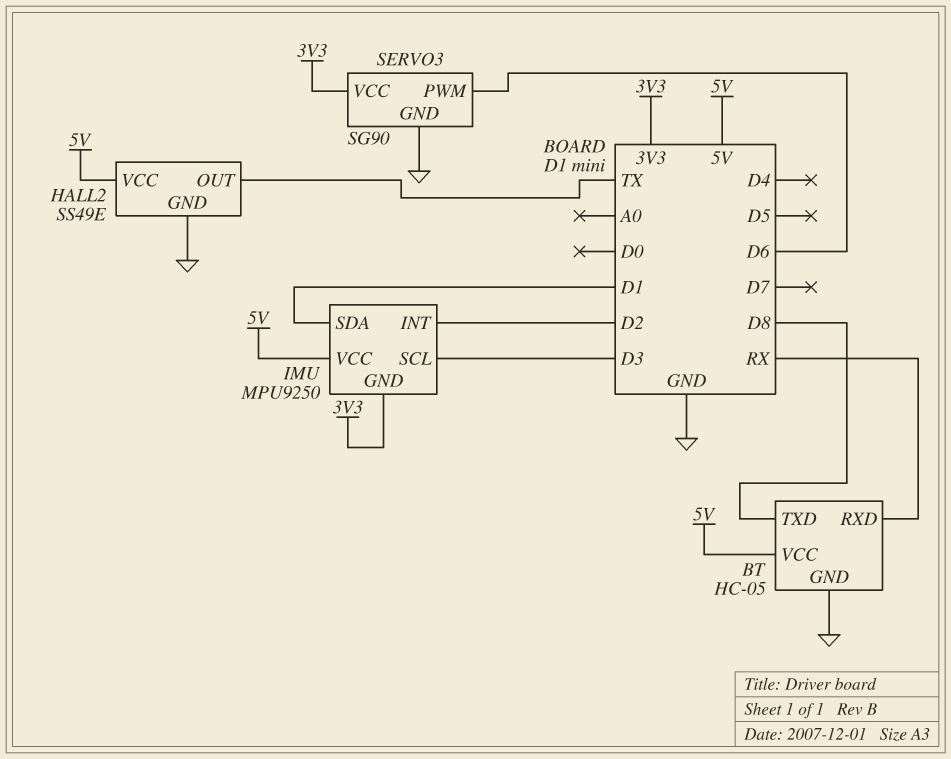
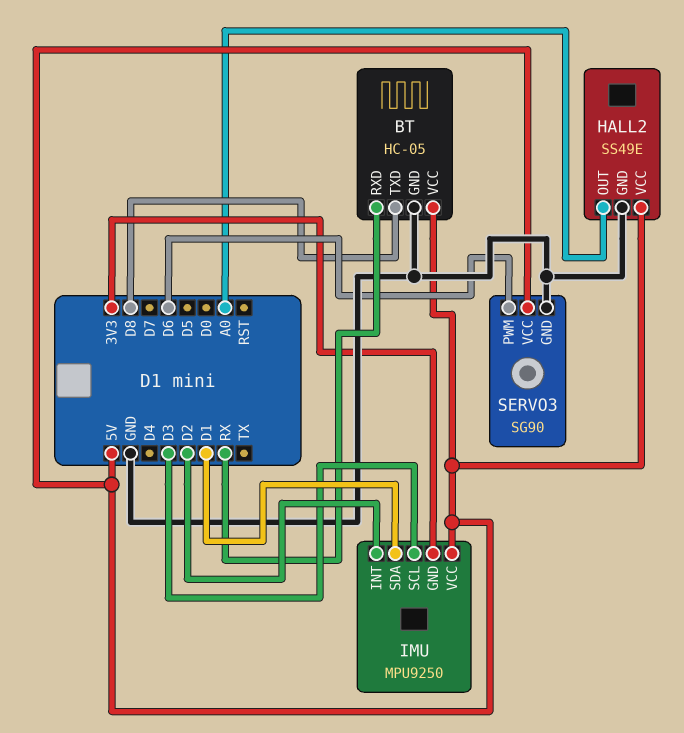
HALL2 pin OUT: TX -> A0
SERVO3 pin VCC: 3V3 -> 5V

